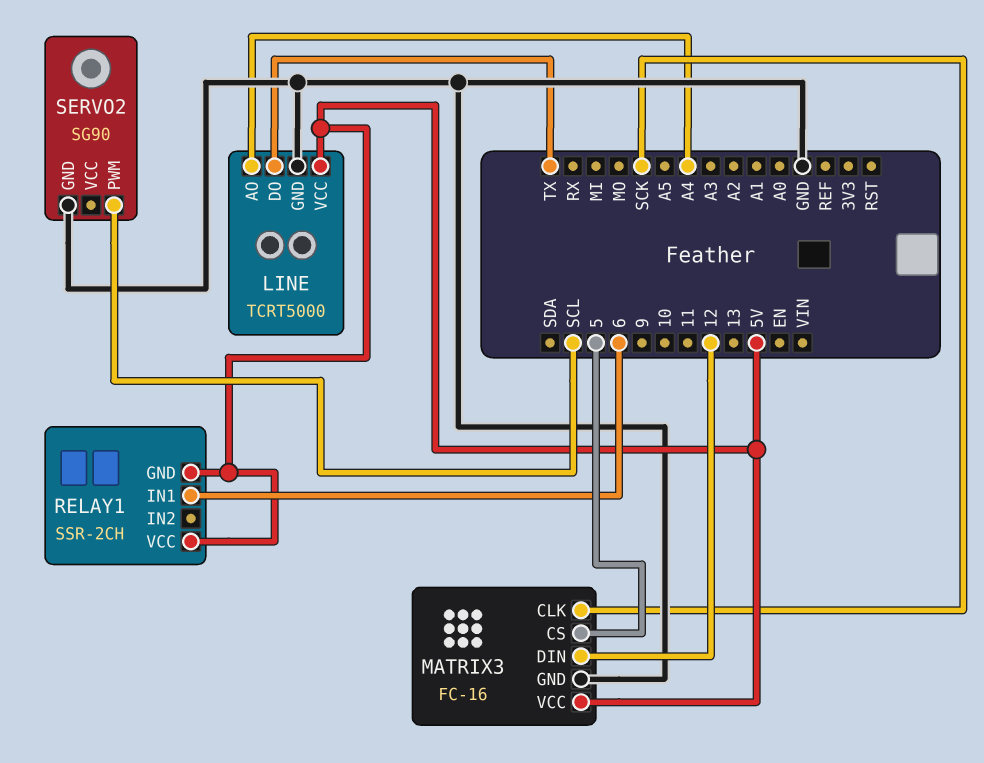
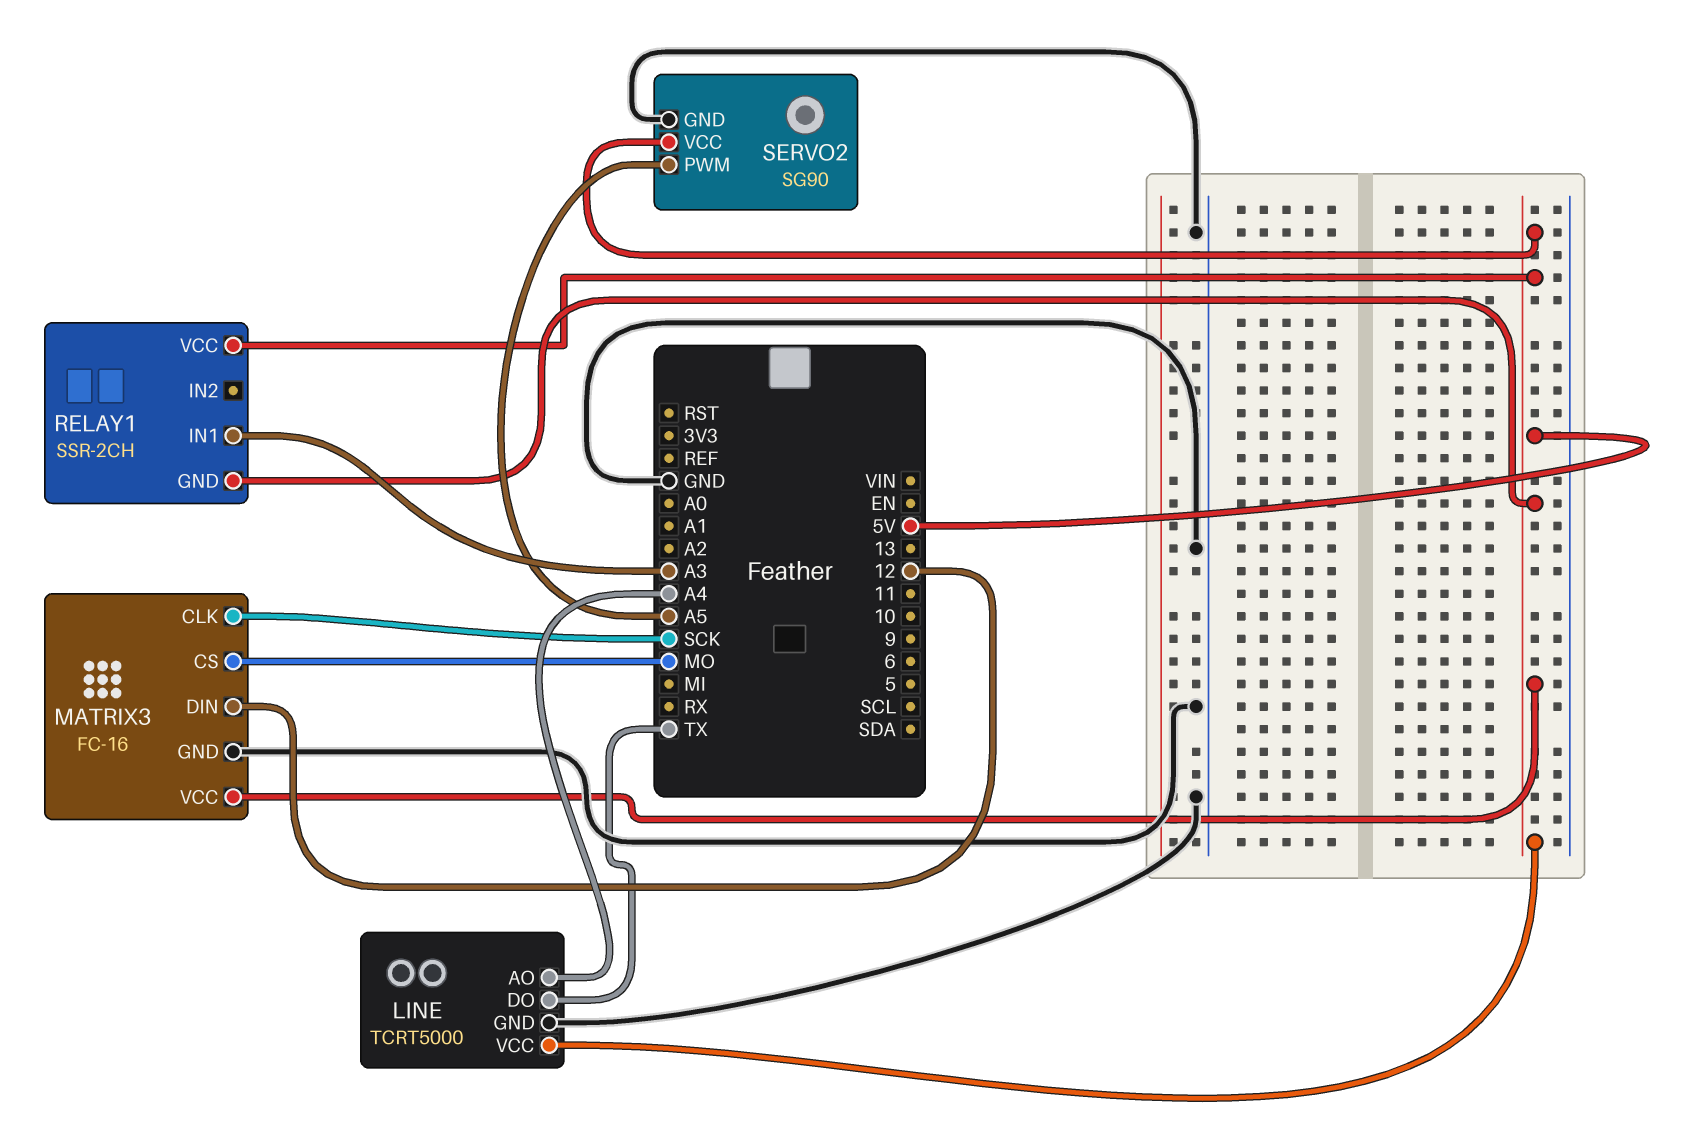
MATRIX3 pin CS: 5 -> MO
RELAY1 pin IN1: 6 -> A3
SERVO2 pin PWM: SCL -> A5
SERVO2 pin VCC: none -> 5V

